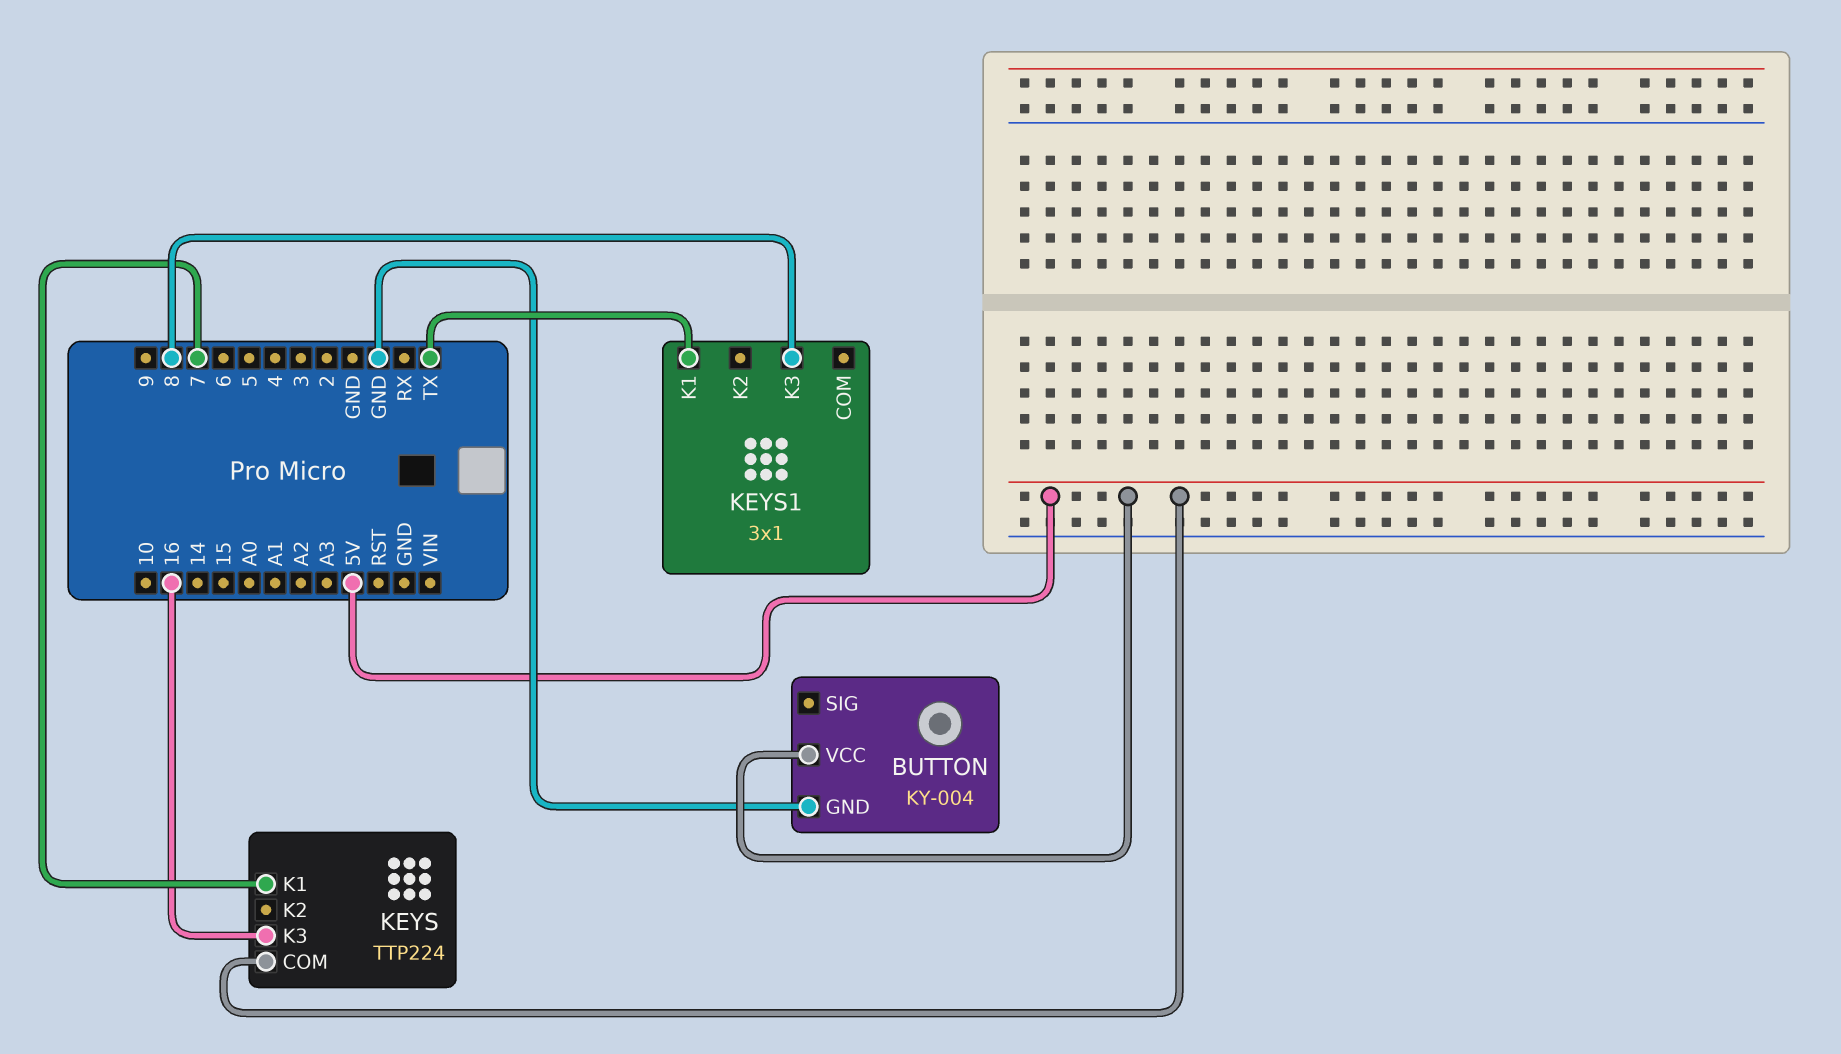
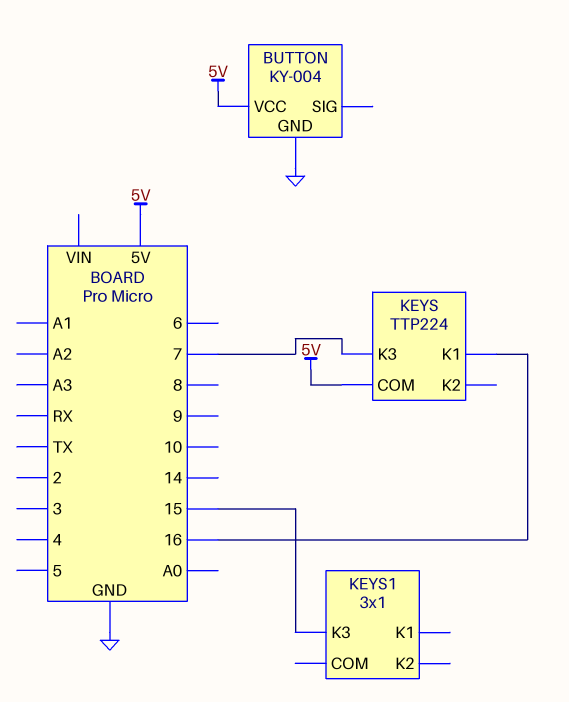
KEYS pin K1: 7 -> 16
KEYS pin K3: 16 -> 7
KEYS1 pin K1: TX -> none
KEYS1 pin K3: 8 -> 15

